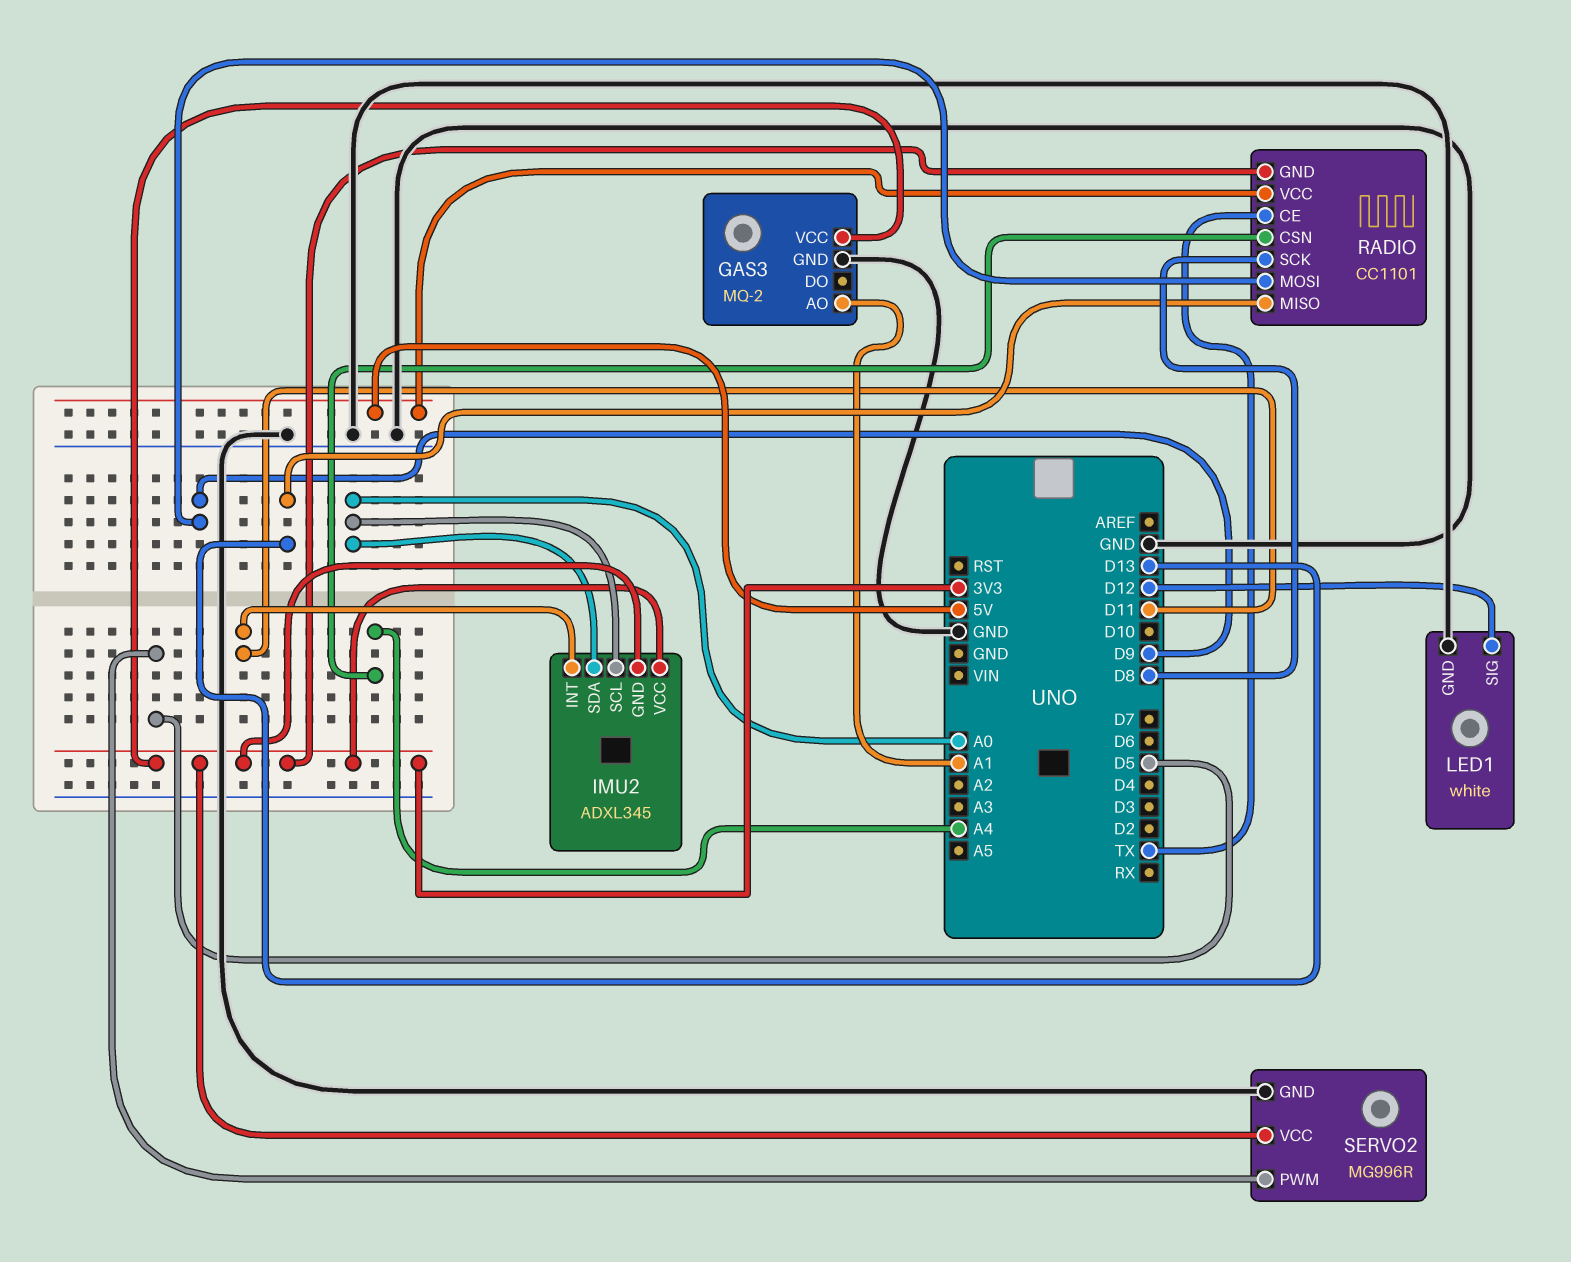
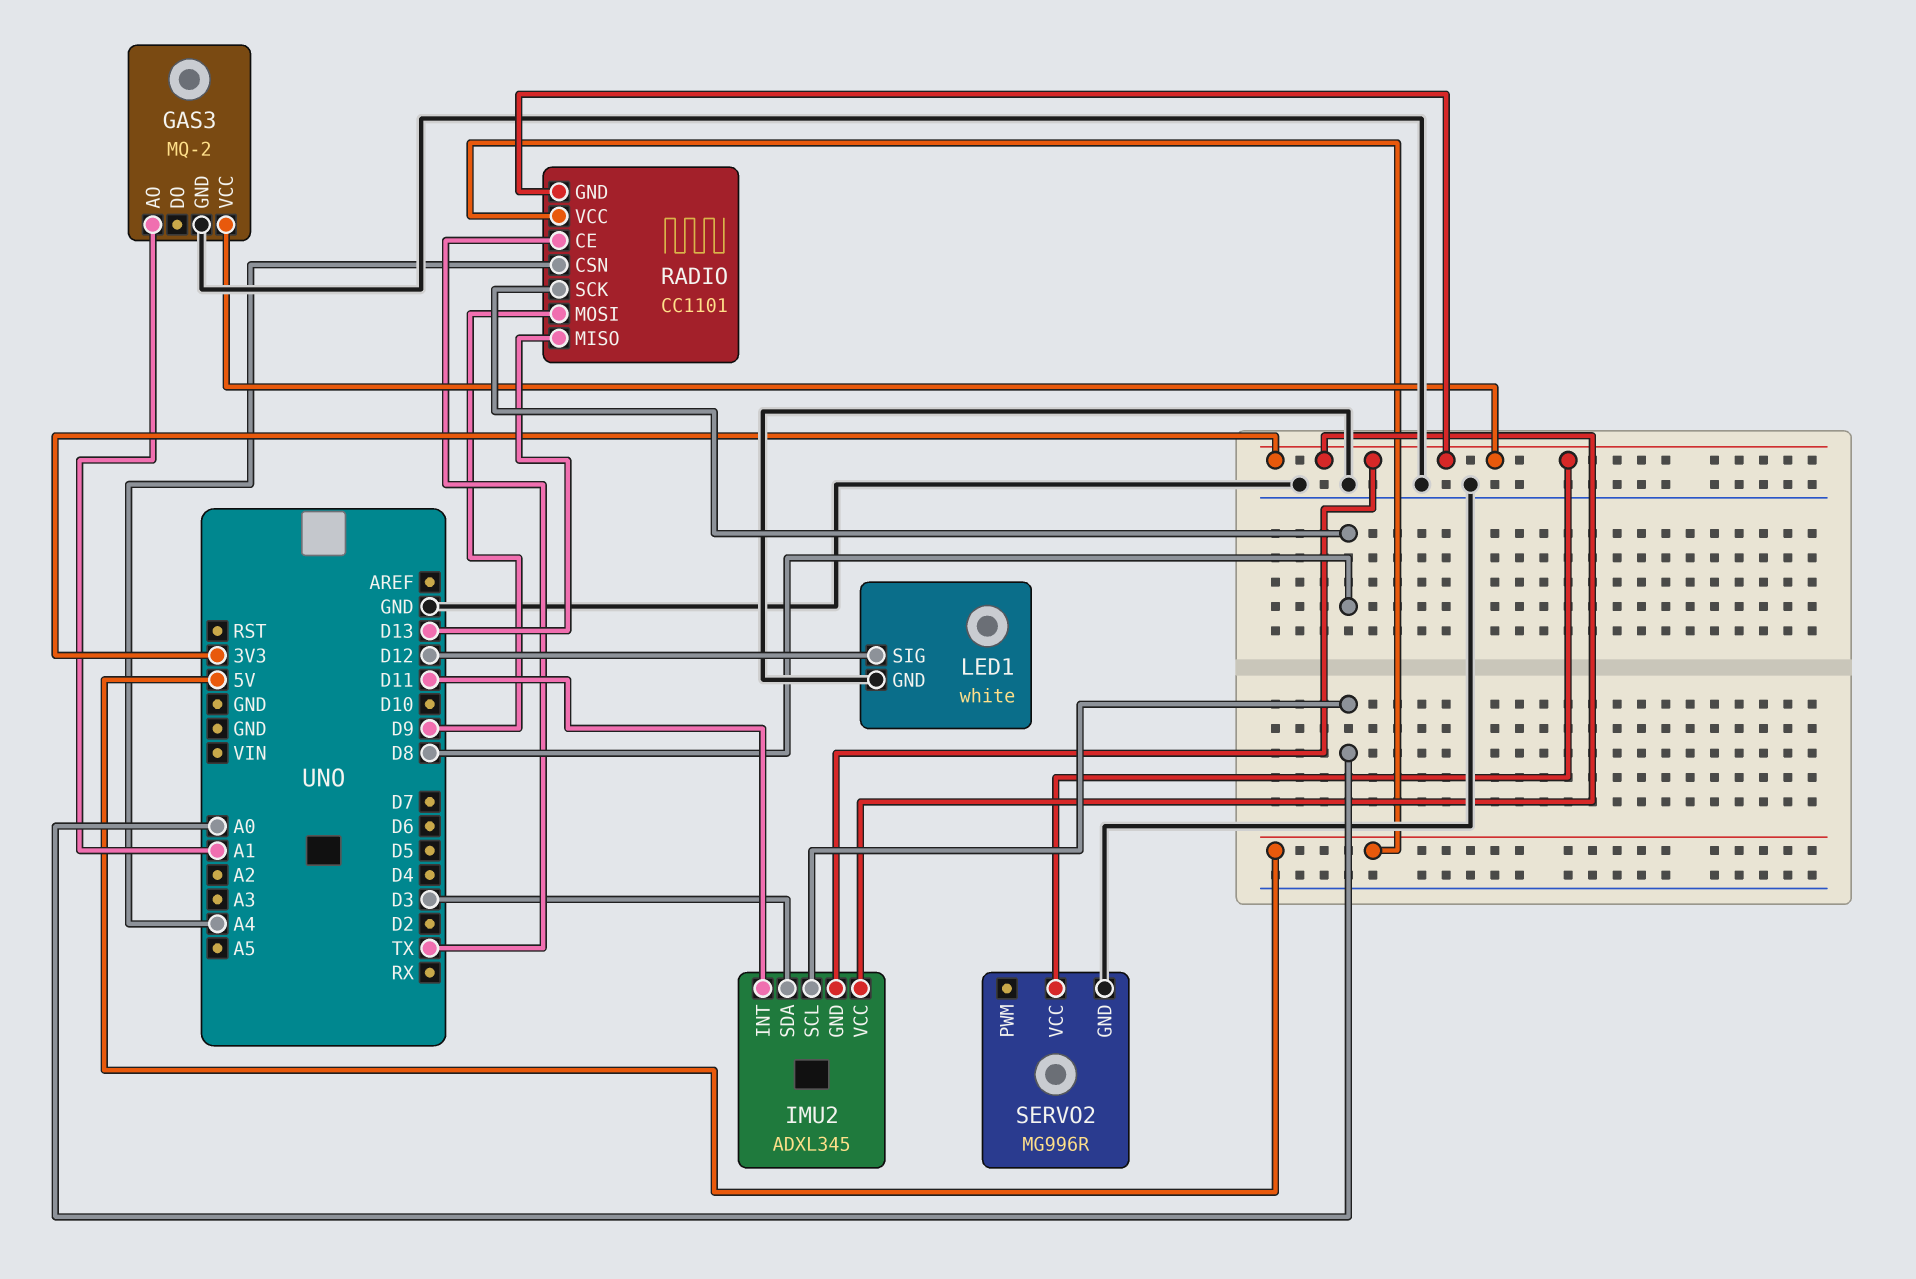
IMU2 pin SDA: A0 -> D3
SERVO2 pin PWM: D5 -> none

